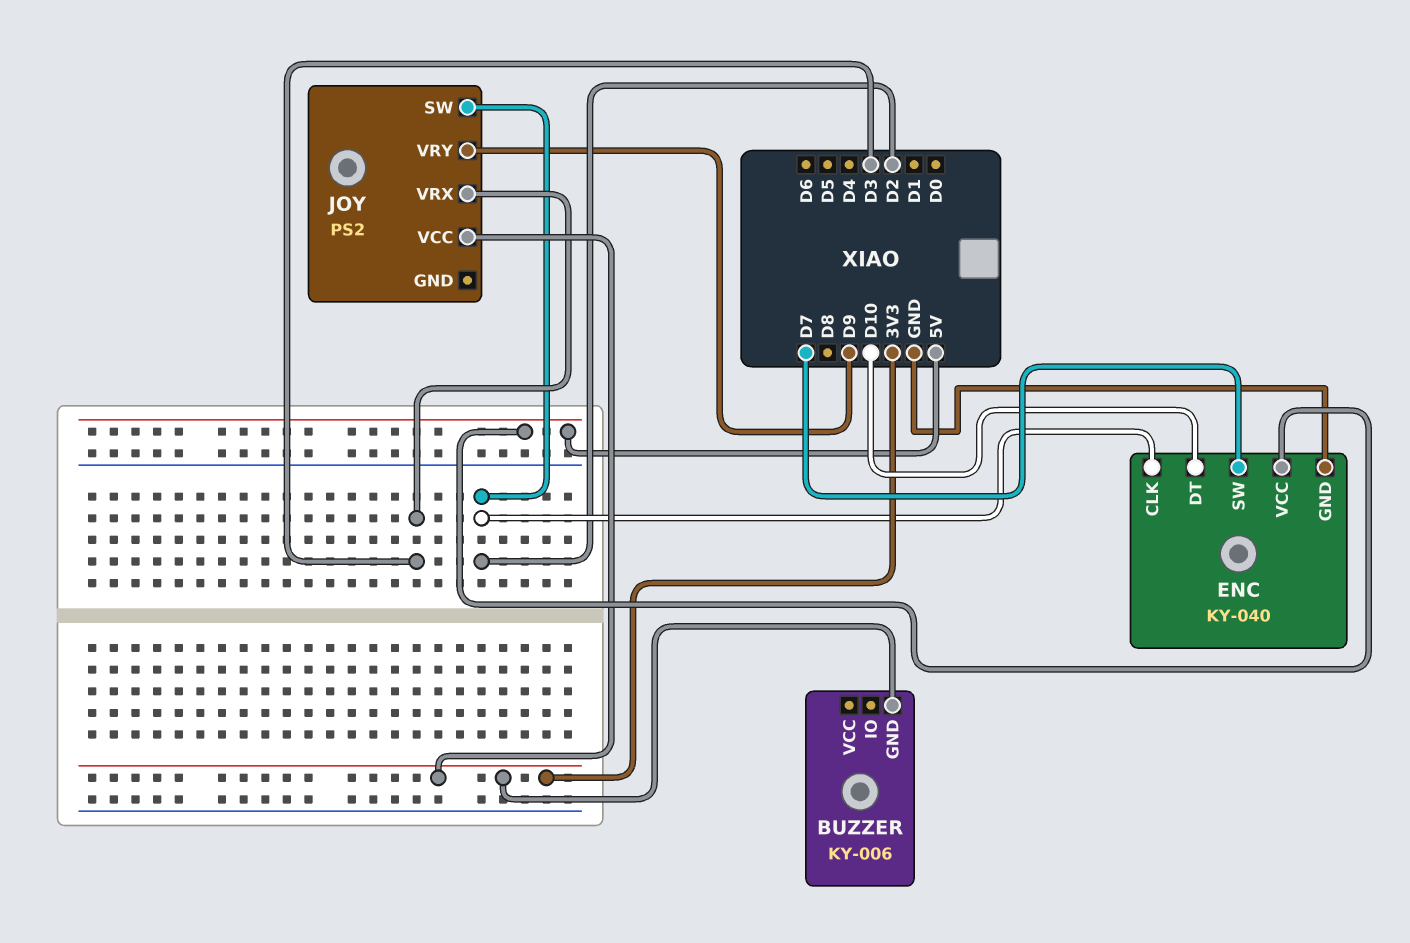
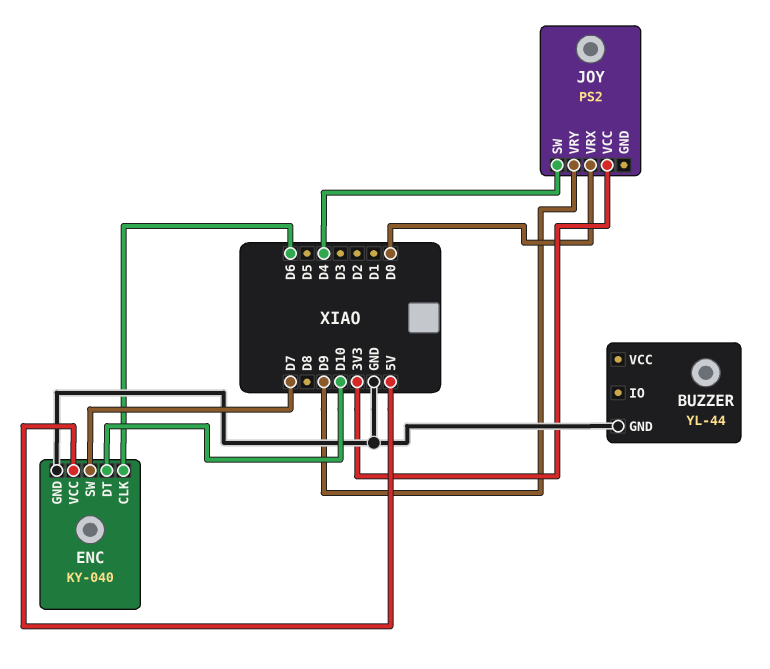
BUZZER: KY-006 -> YL-44
BUZZER pin GND: 3V3 -> GND
ENC pin CLK: D2 -> D6
JOY pin SW: D2 -> D4
JOY pin VRX: D3 -> D0

